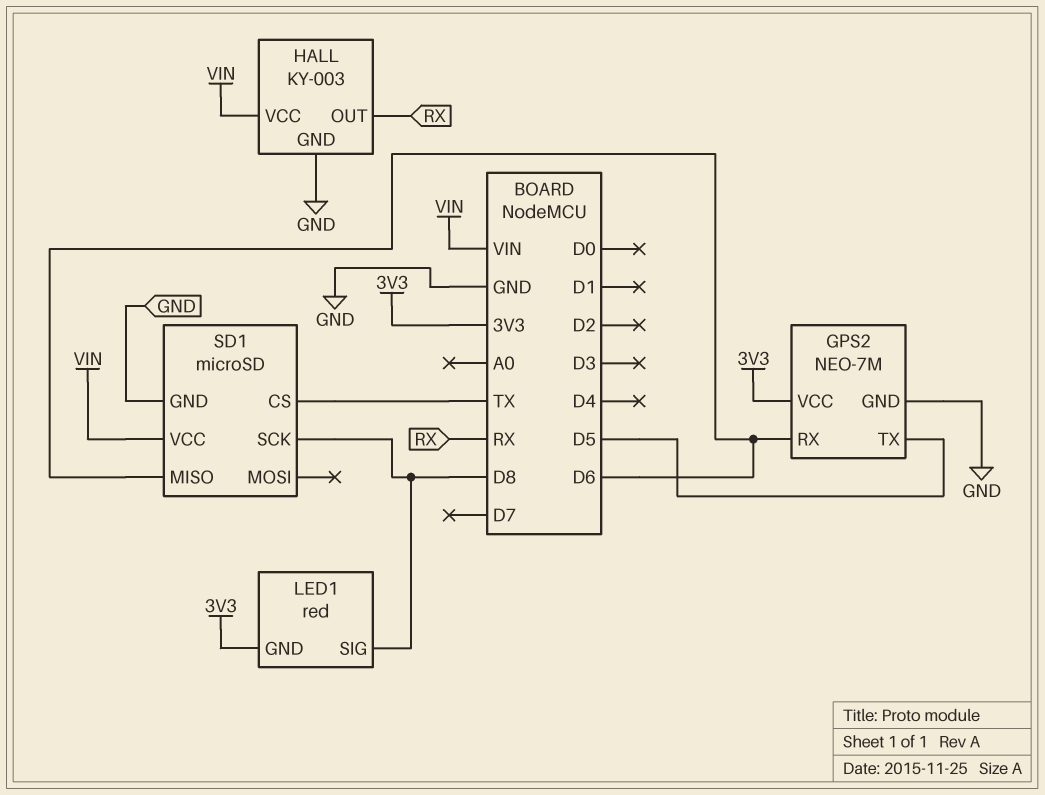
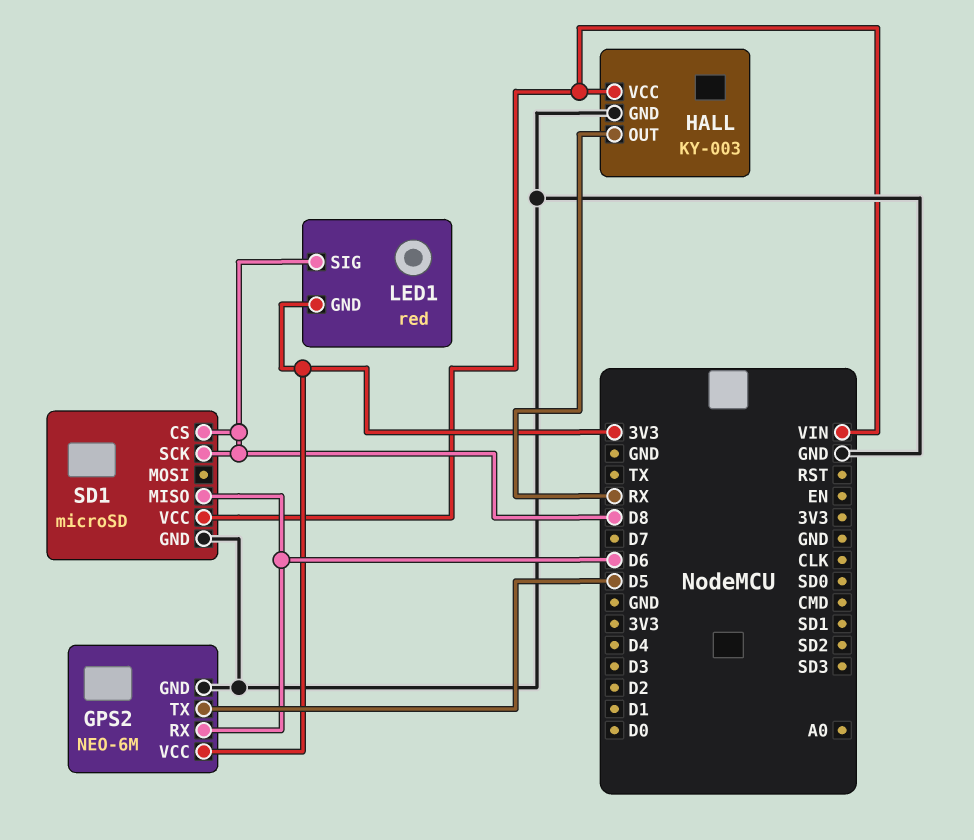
GPS2: NEO-7M -> NEO-6M
SD1 pin CS: TX -> D8

